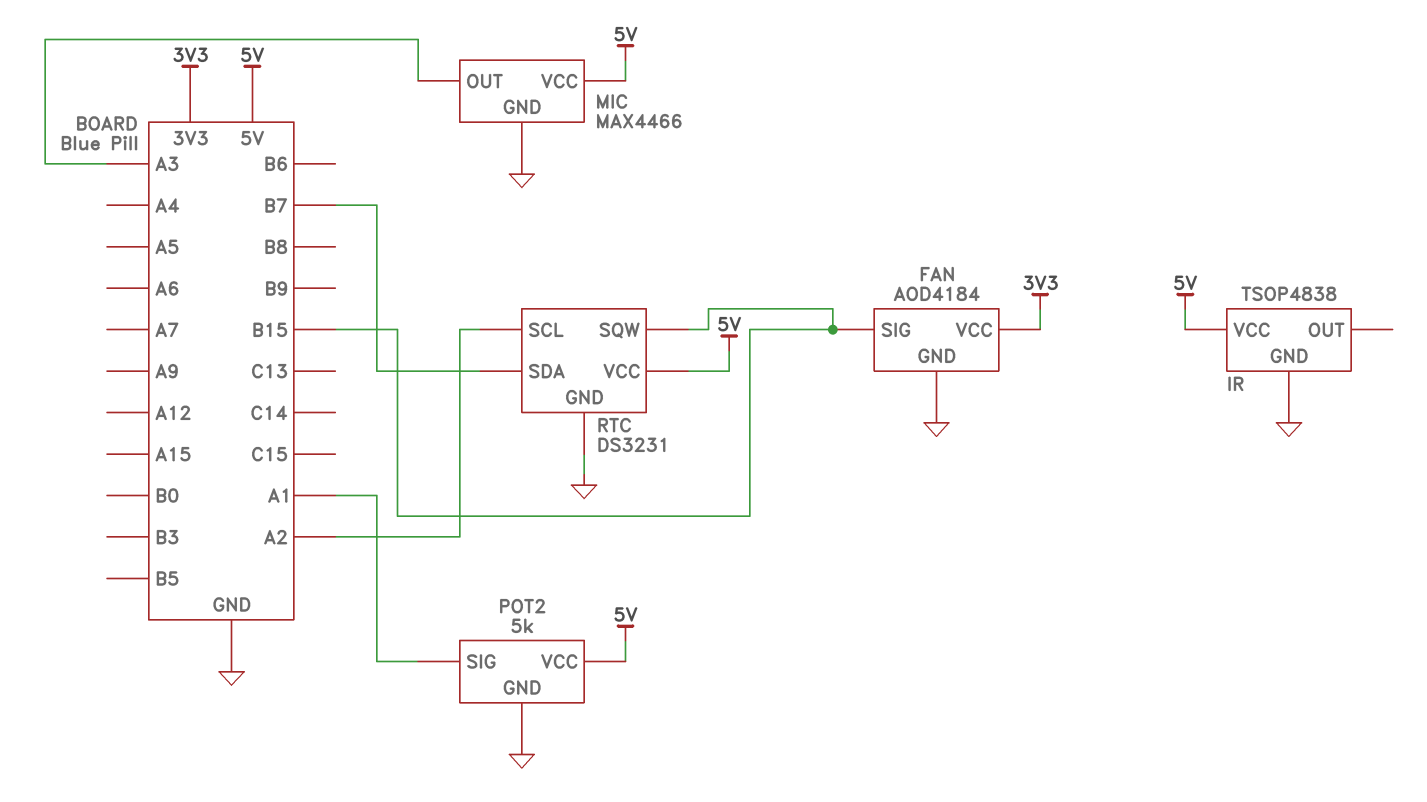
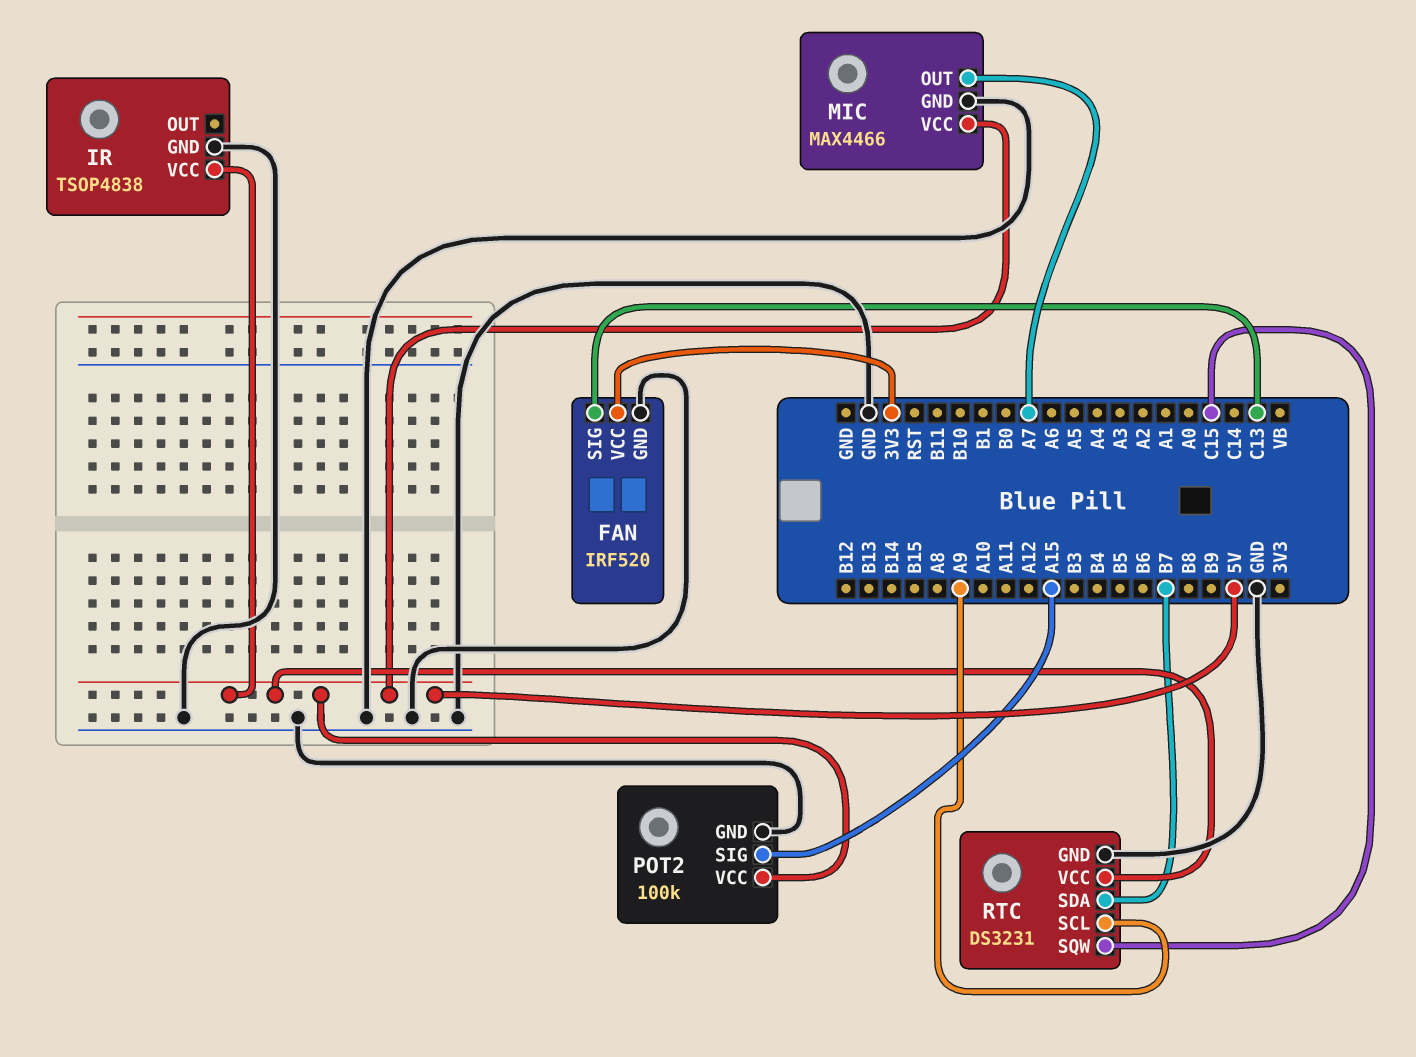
FAN: AOD4184 -> IRF520
FAN pin SIG: B15 -> C13
MIC pin OUT: A3 -> A7
POT2: 5k -> 100k
POT2 pin SIG: A1 -> A15
RTC pin SCL: A2 -> A9
RTC pin SQW: B15 -> C15

